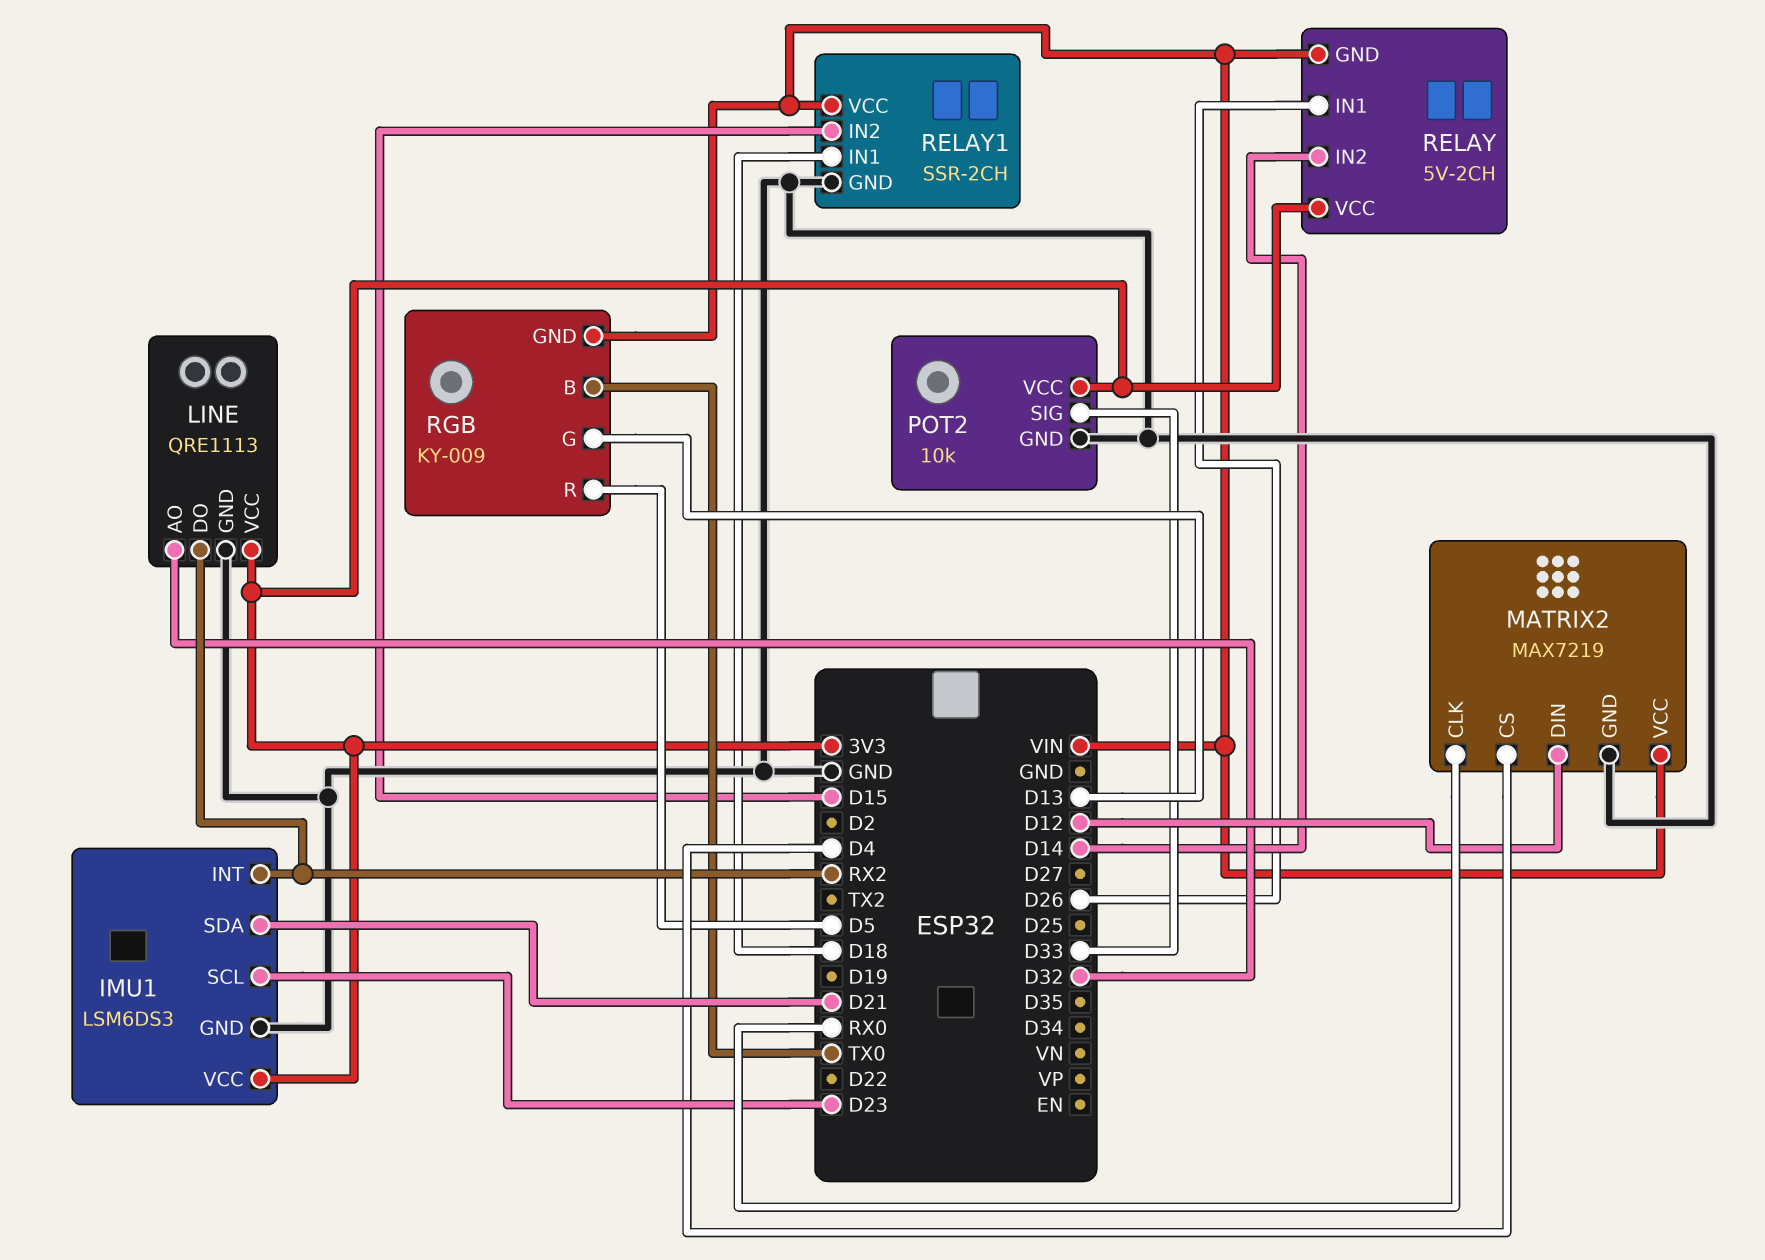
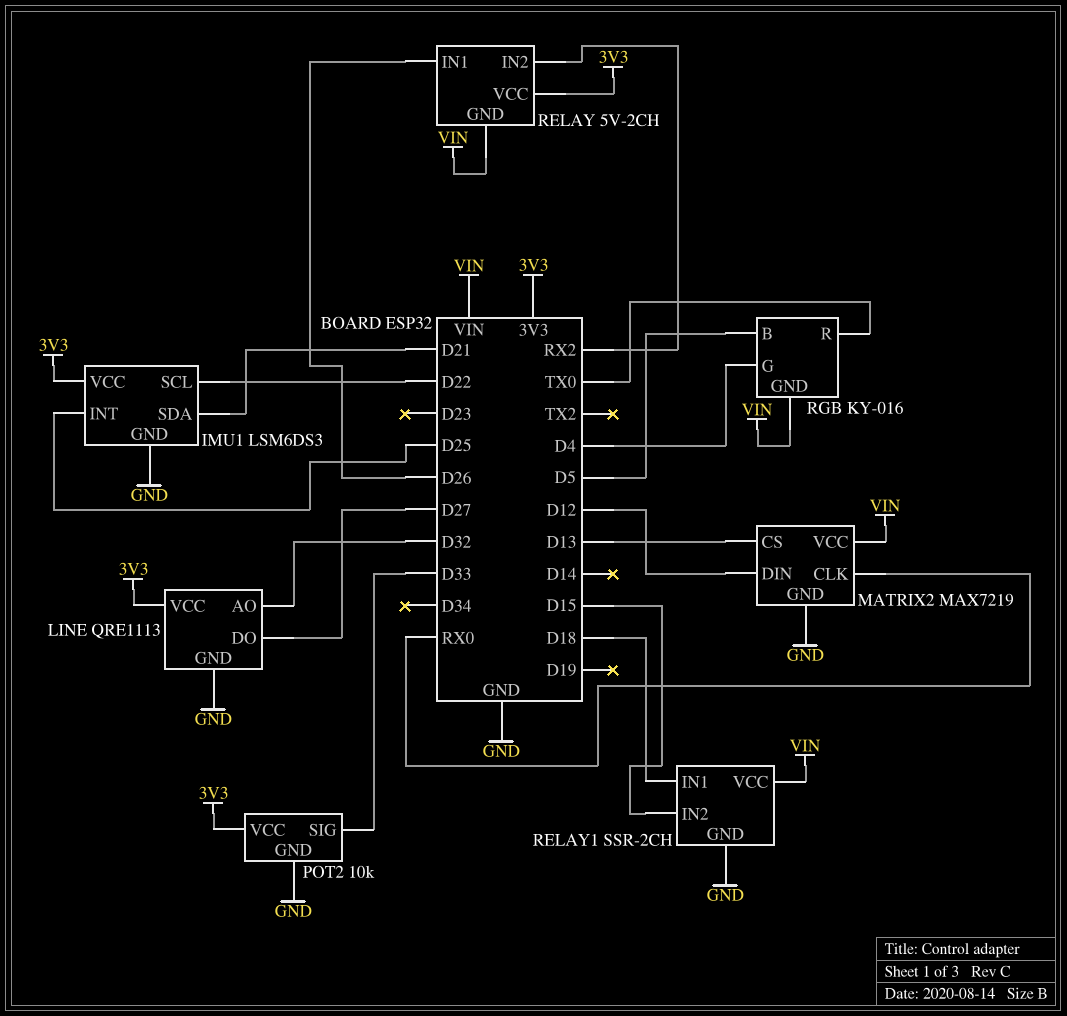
IMU1 pin INT: RX2 -> D25
IMU1 pin SCL: D23 -> D22
LINE pin DO: RX2 -> D27
MATRIX2 pin CS: D4 -> D13
RELAY pin IN2: D14 -> RX2
RGB: KY-009 -> KY-016
RGB pin B: TX0 -> D5
RGB pin G: D13 -> D4
RGB pin R: D5 -> TX0

